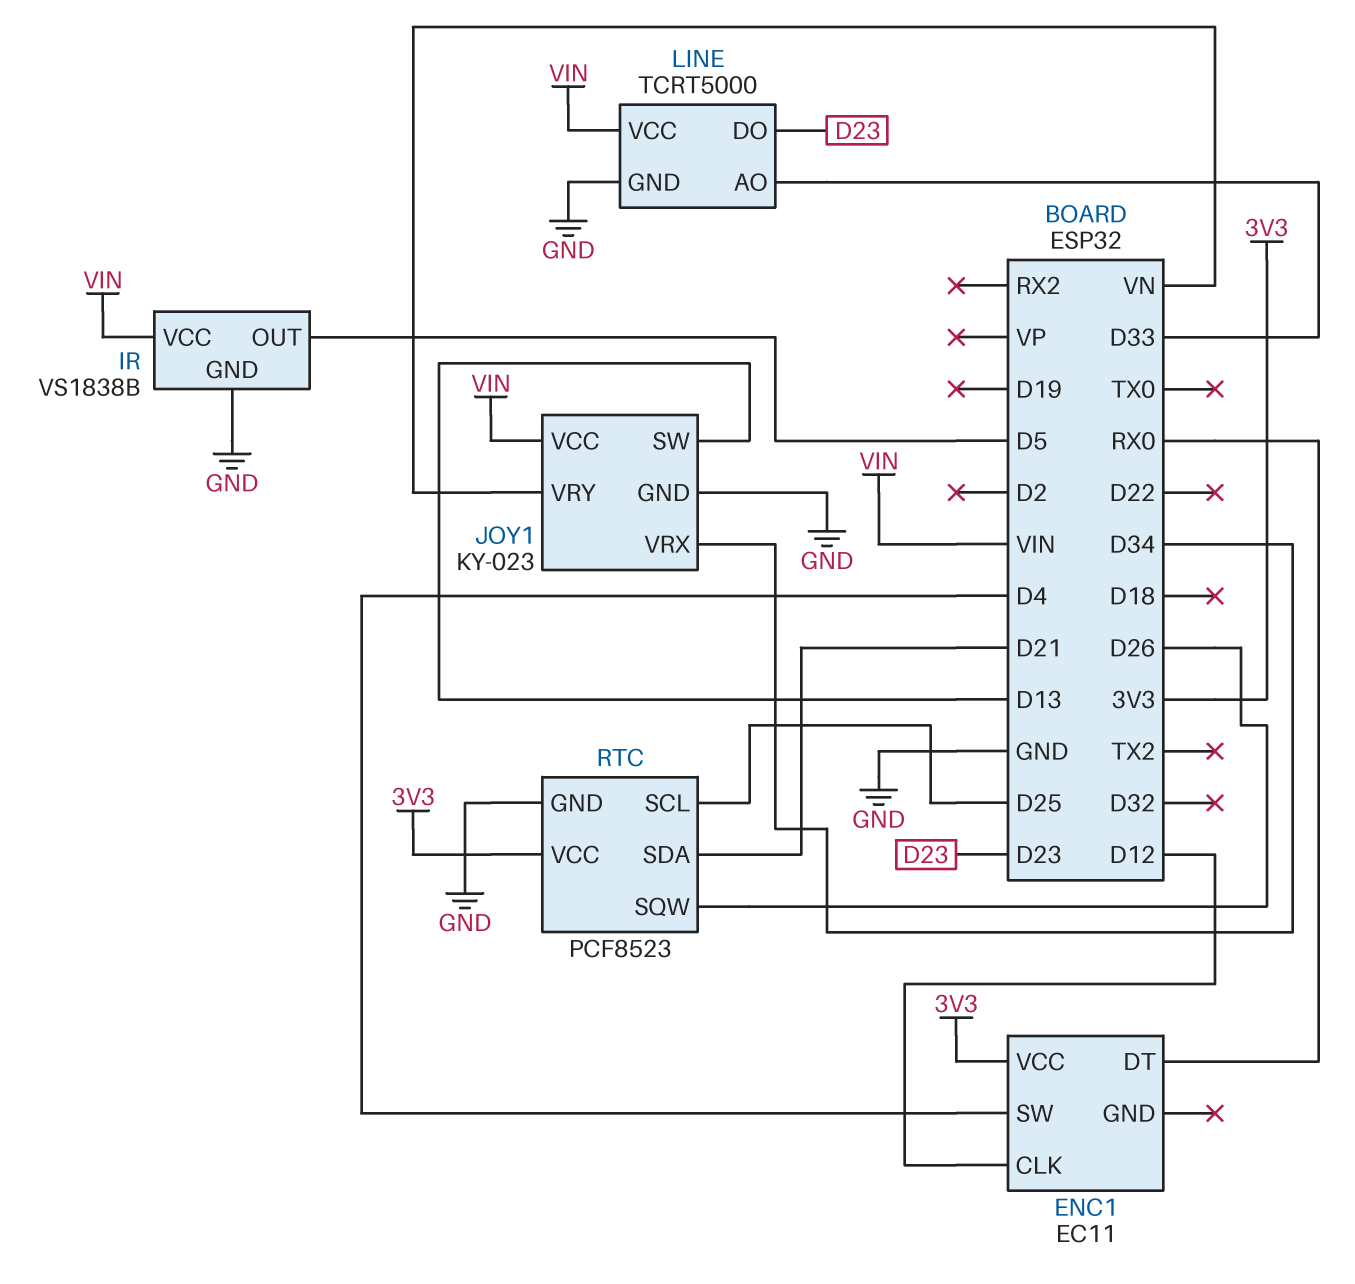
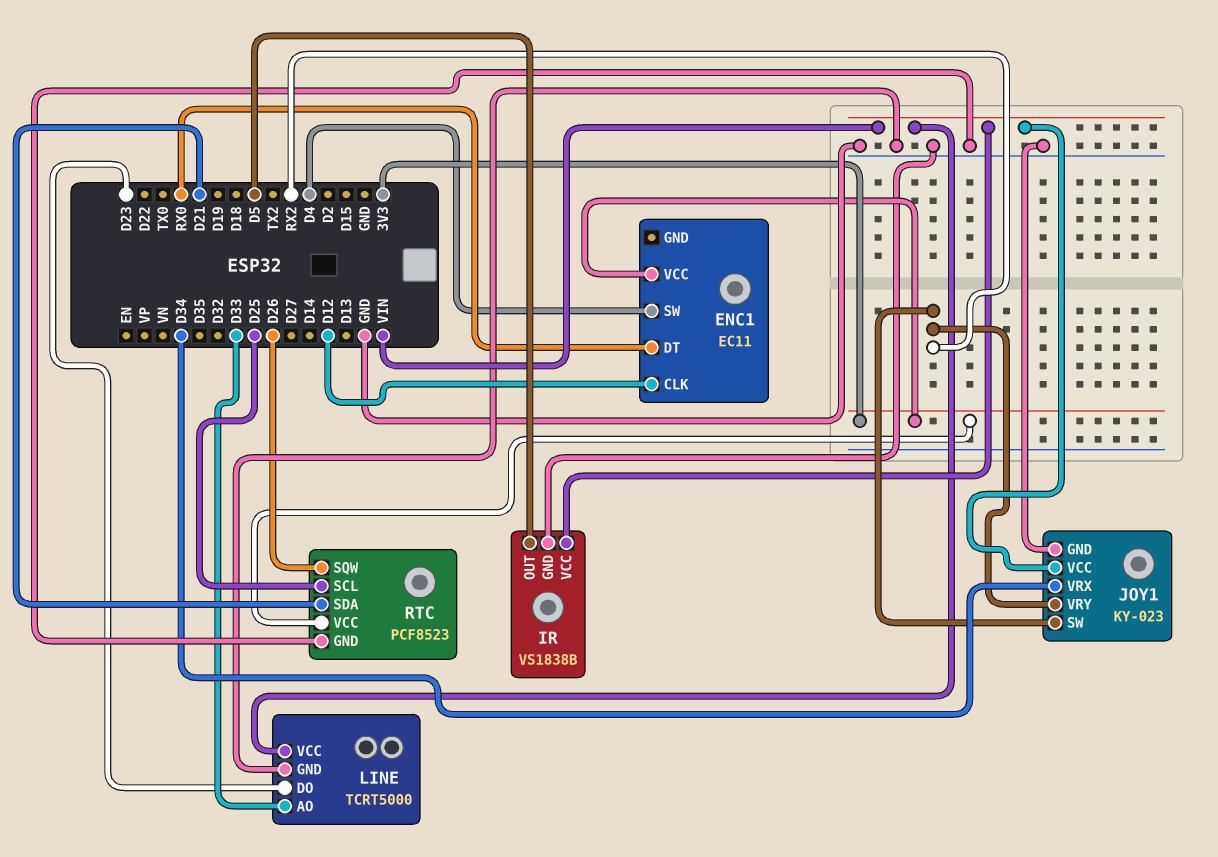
JOY1 pin SW: D13 -> RX2
JOY1 pin VRY: VN -> RX2

